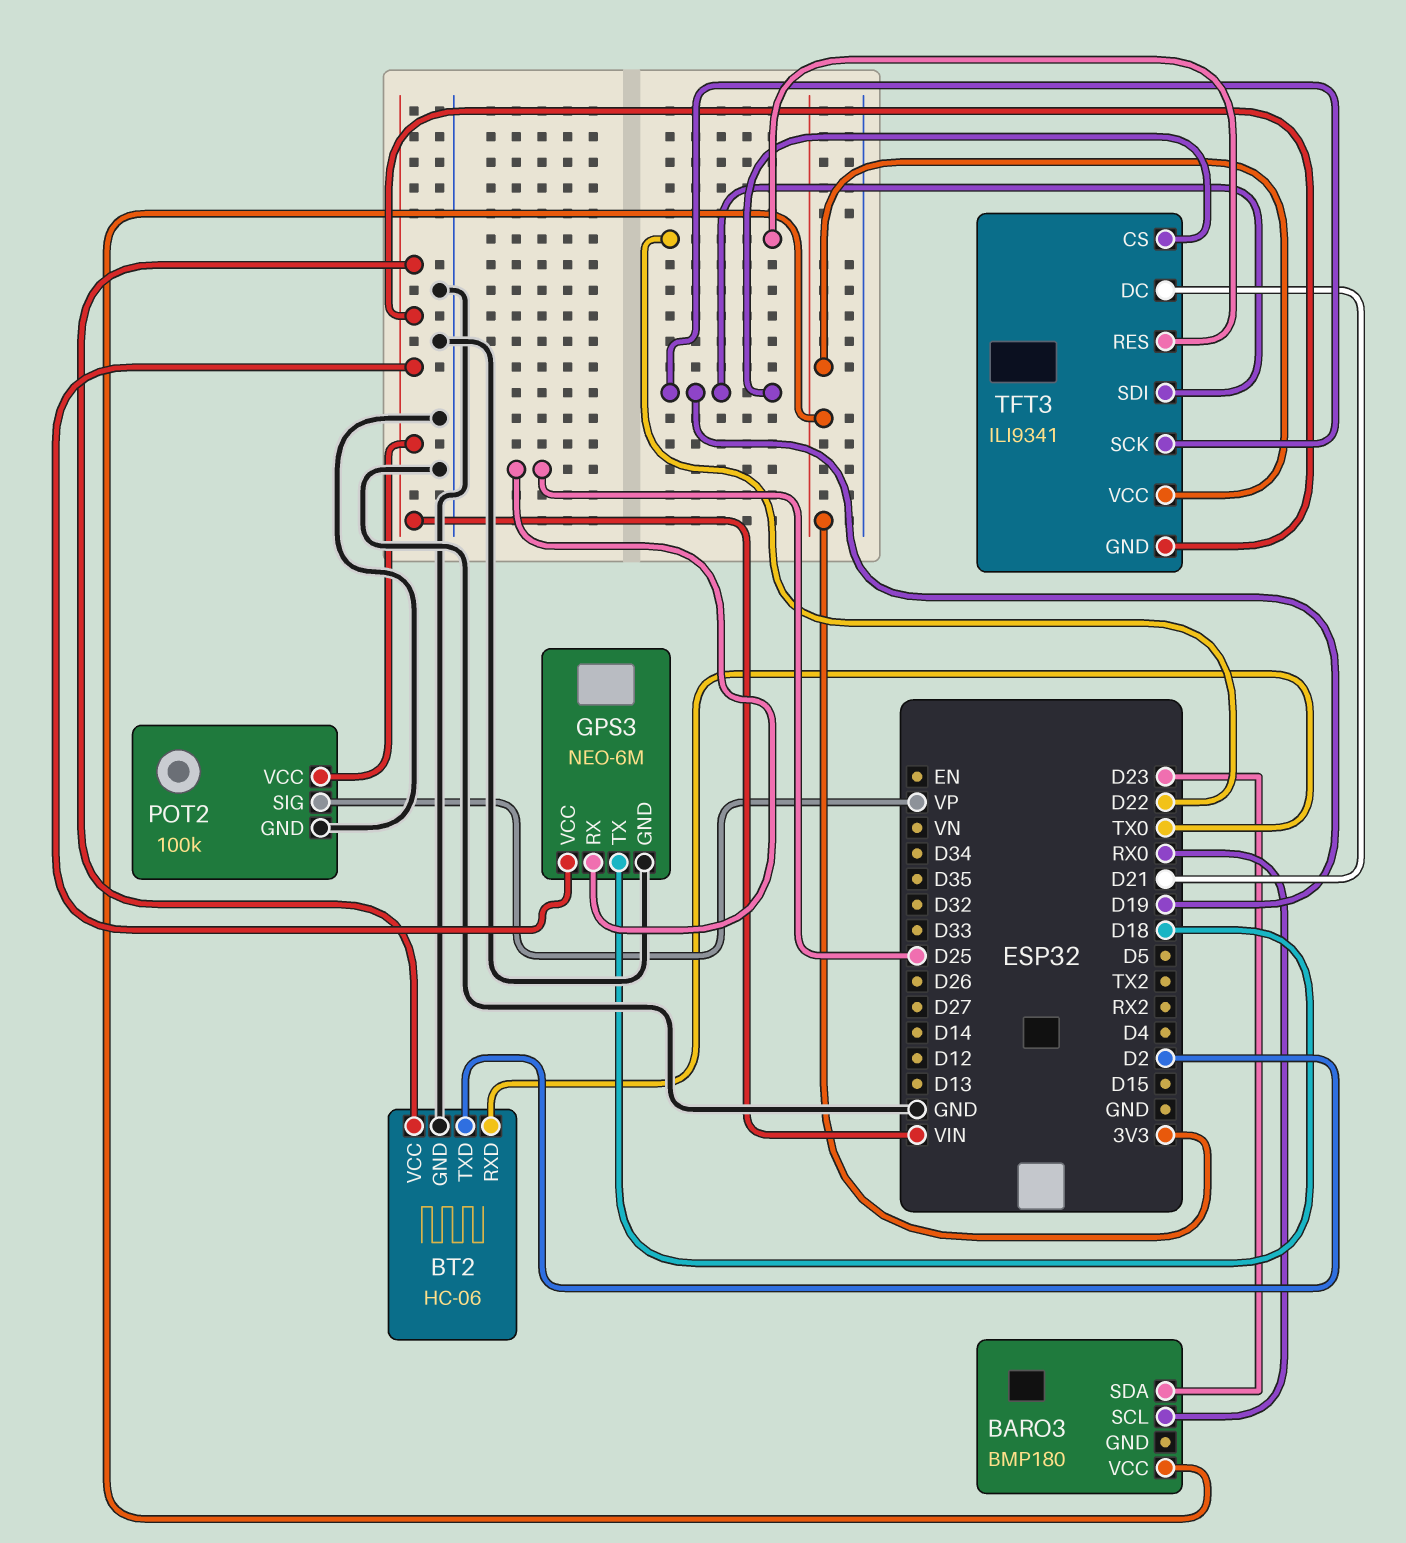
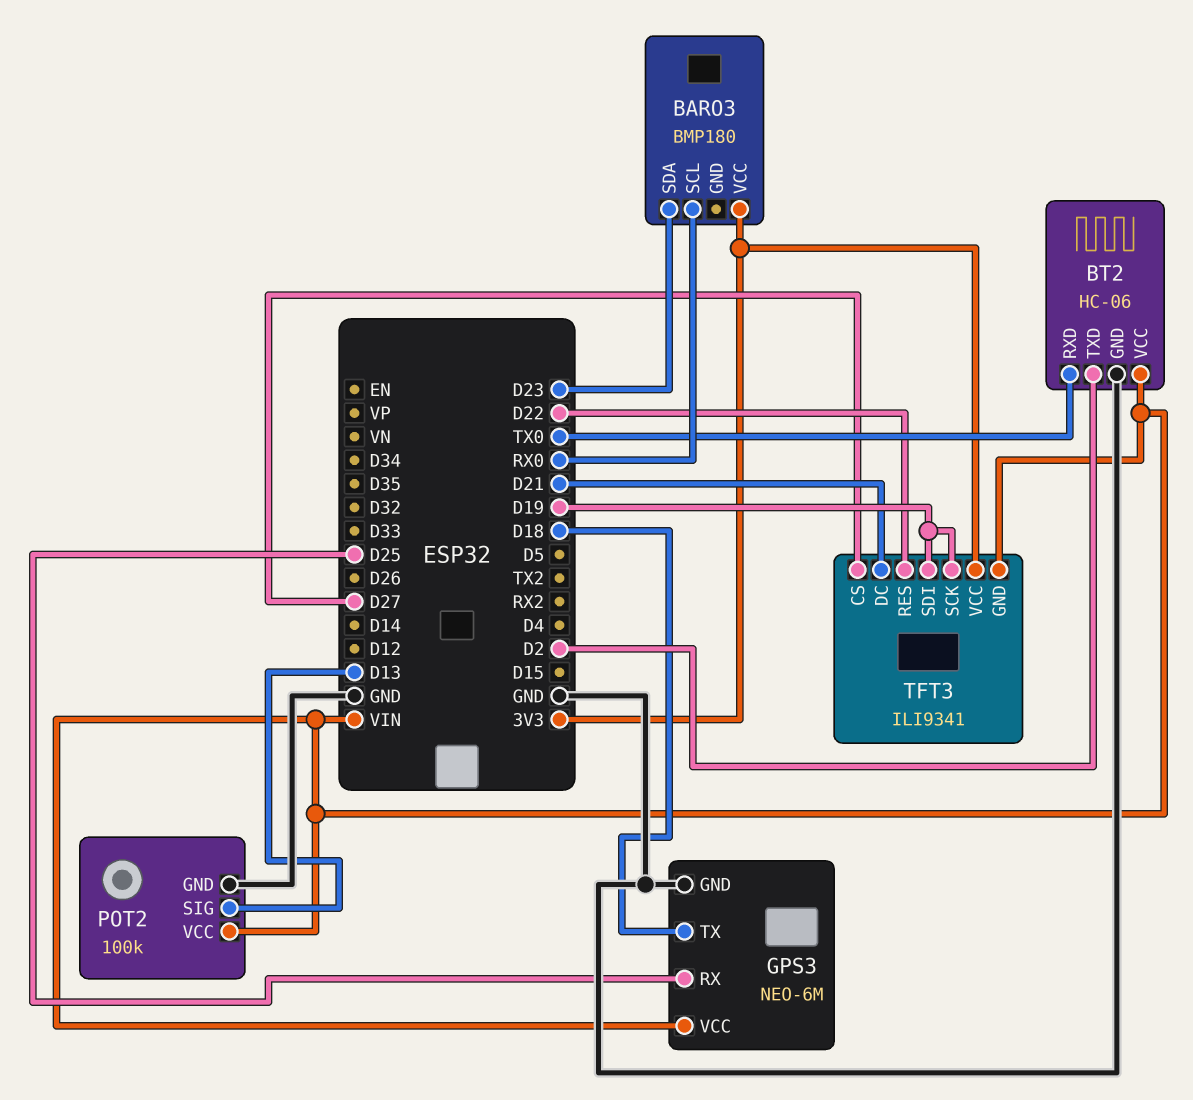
POT2 pin SIG: VP -> D13
TFT3 pin CS: D19 -> D27

